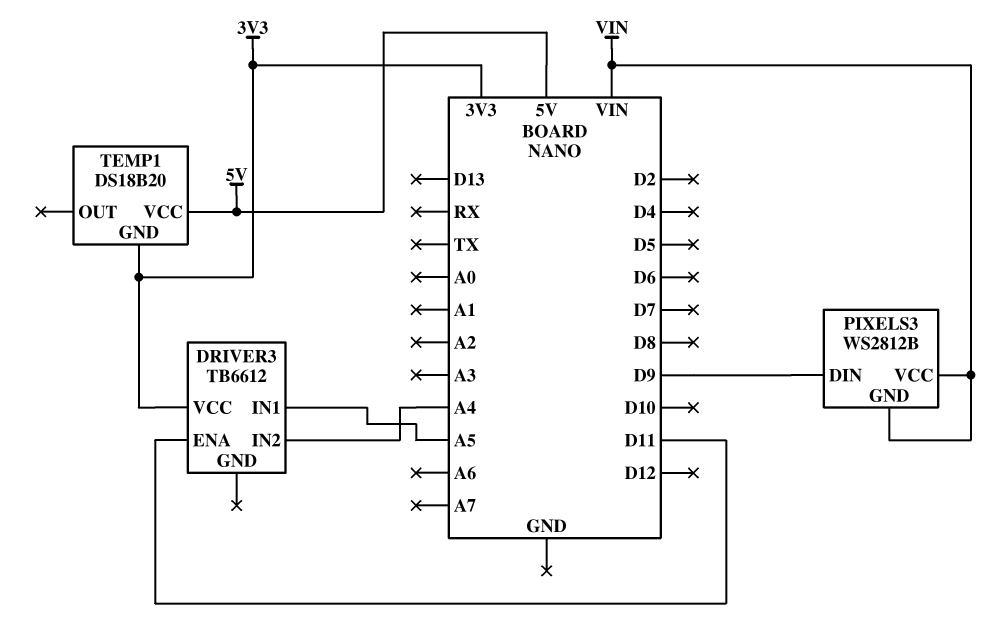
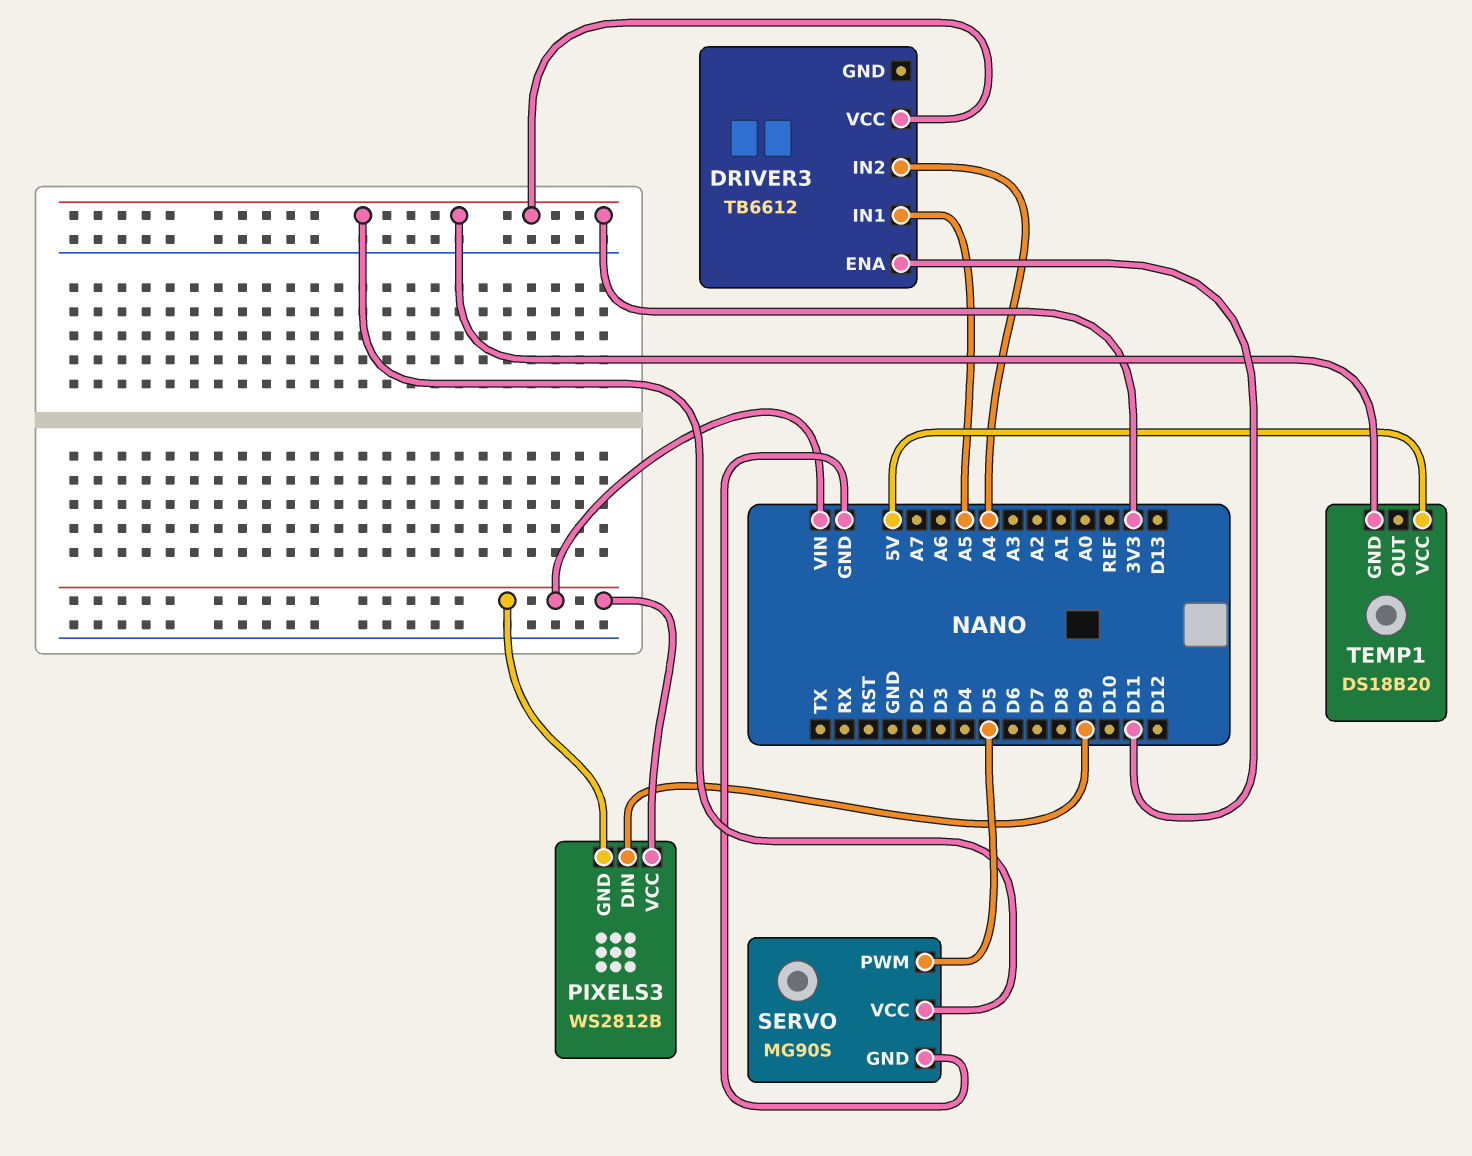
SERVO: none -> MG90S
SERVO pin GND: none -> GND
SERVO pin PWM: none -> D5
SERVO pin VCC: none -> 3V3

